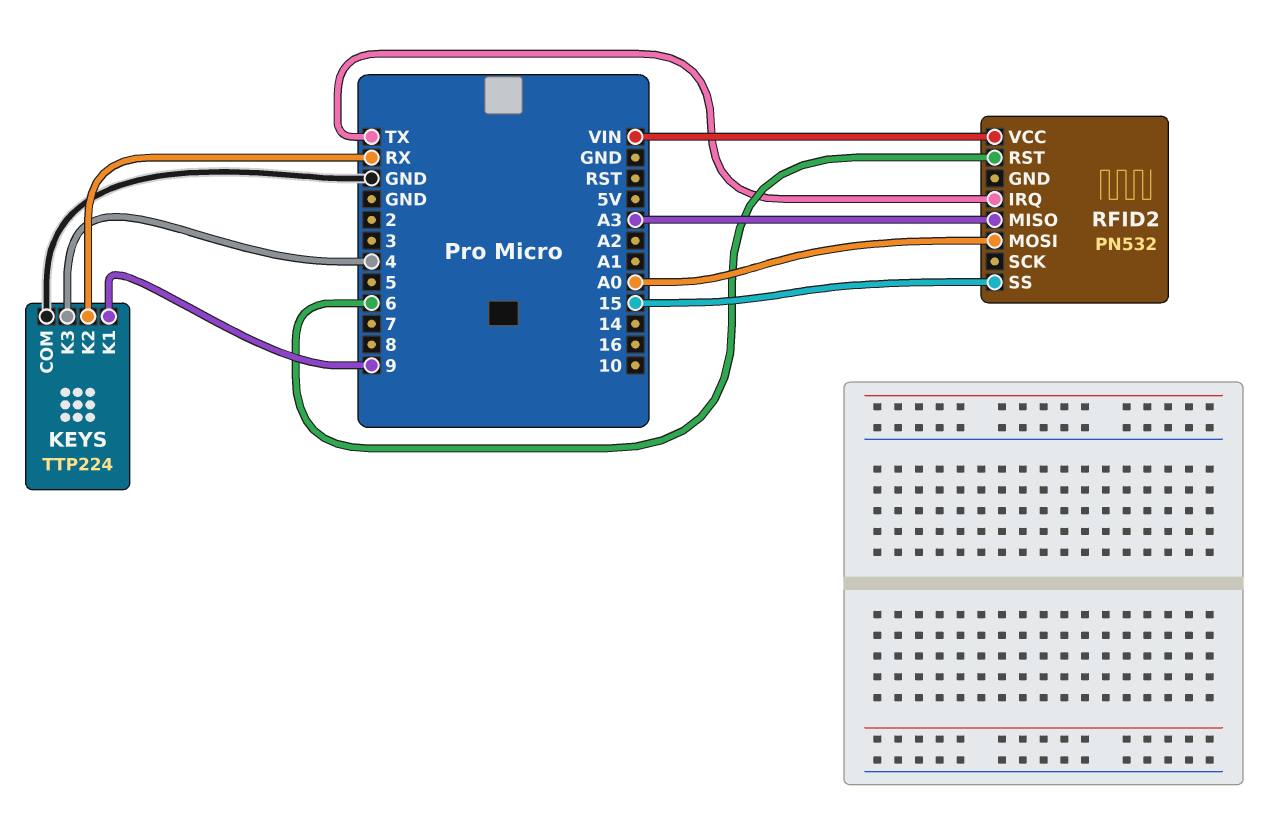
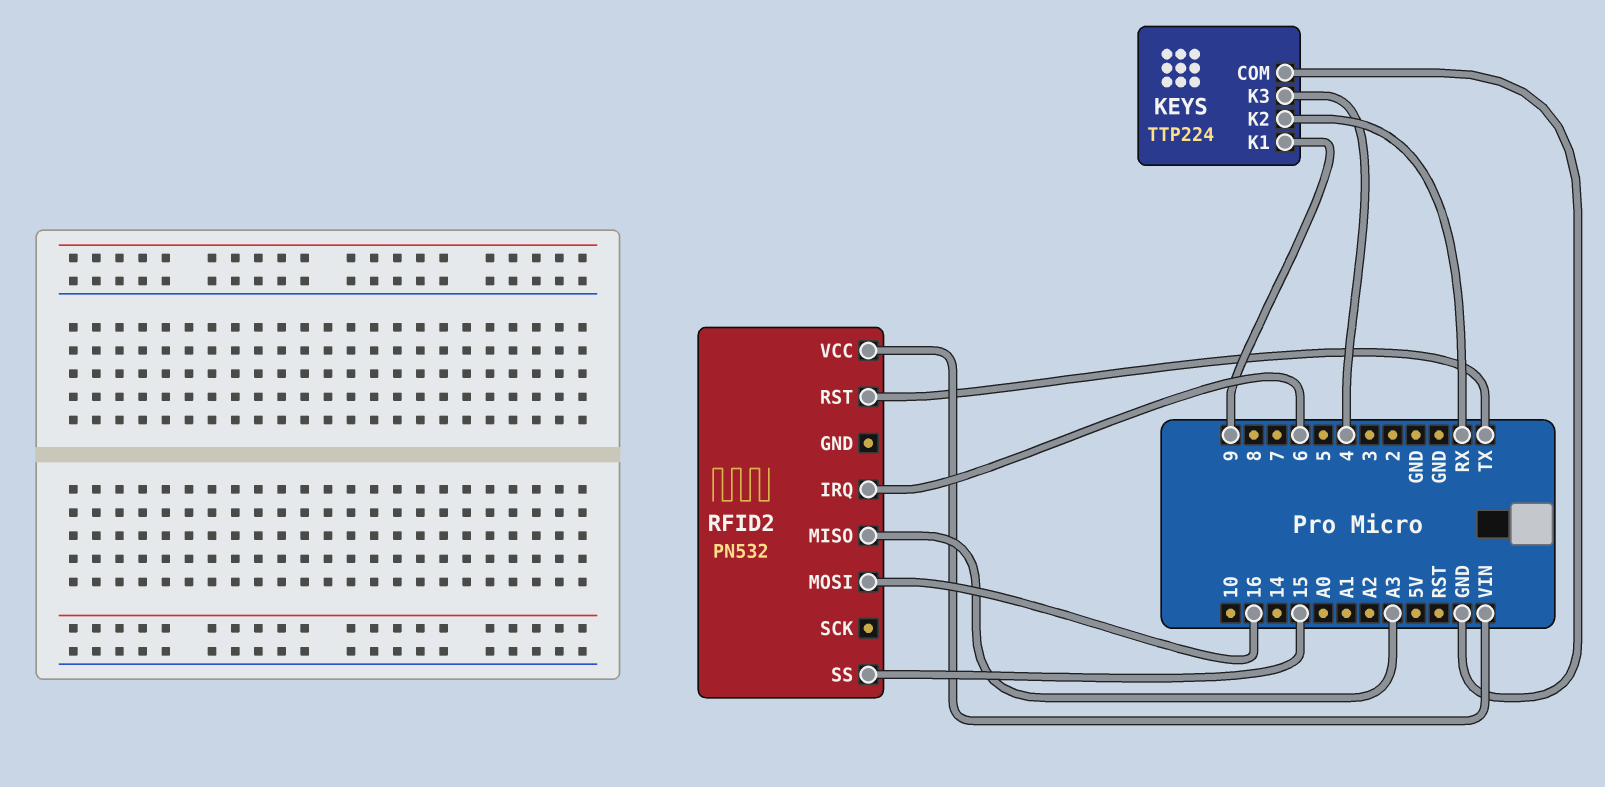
RFID2 pin IRQ: TX -> 6
RFID2 pin MOSI: A0 -> 16
RFID2 pin RST: 6 -> TX

